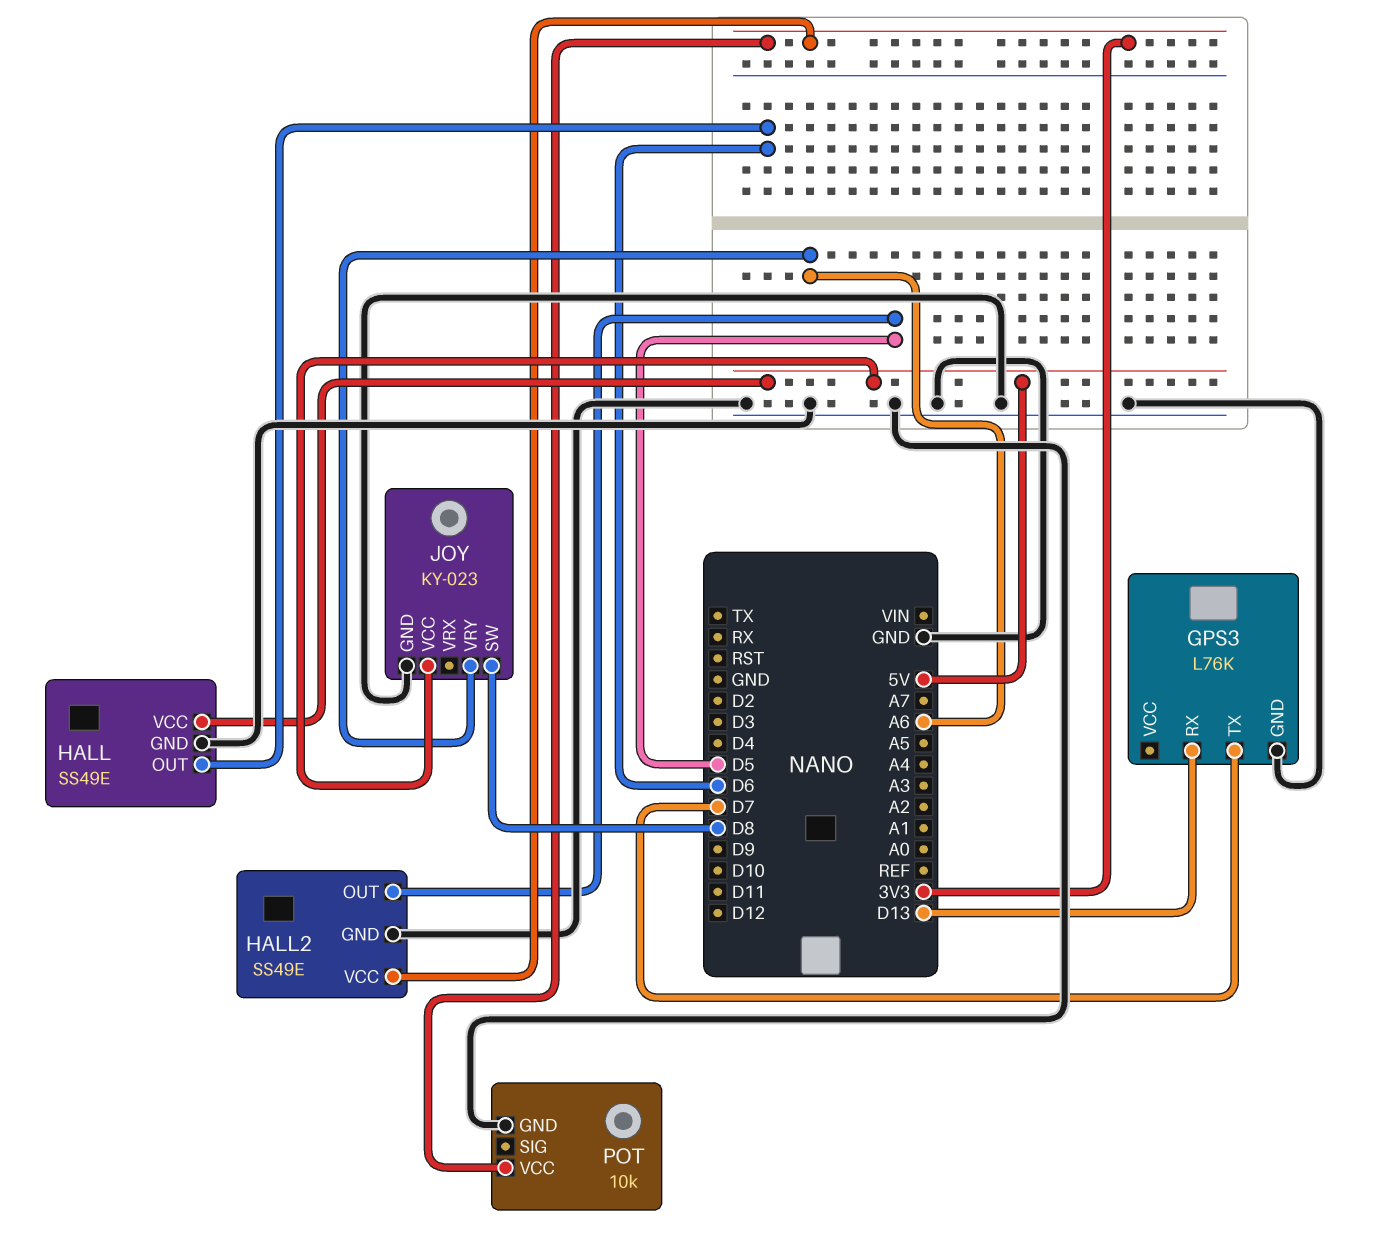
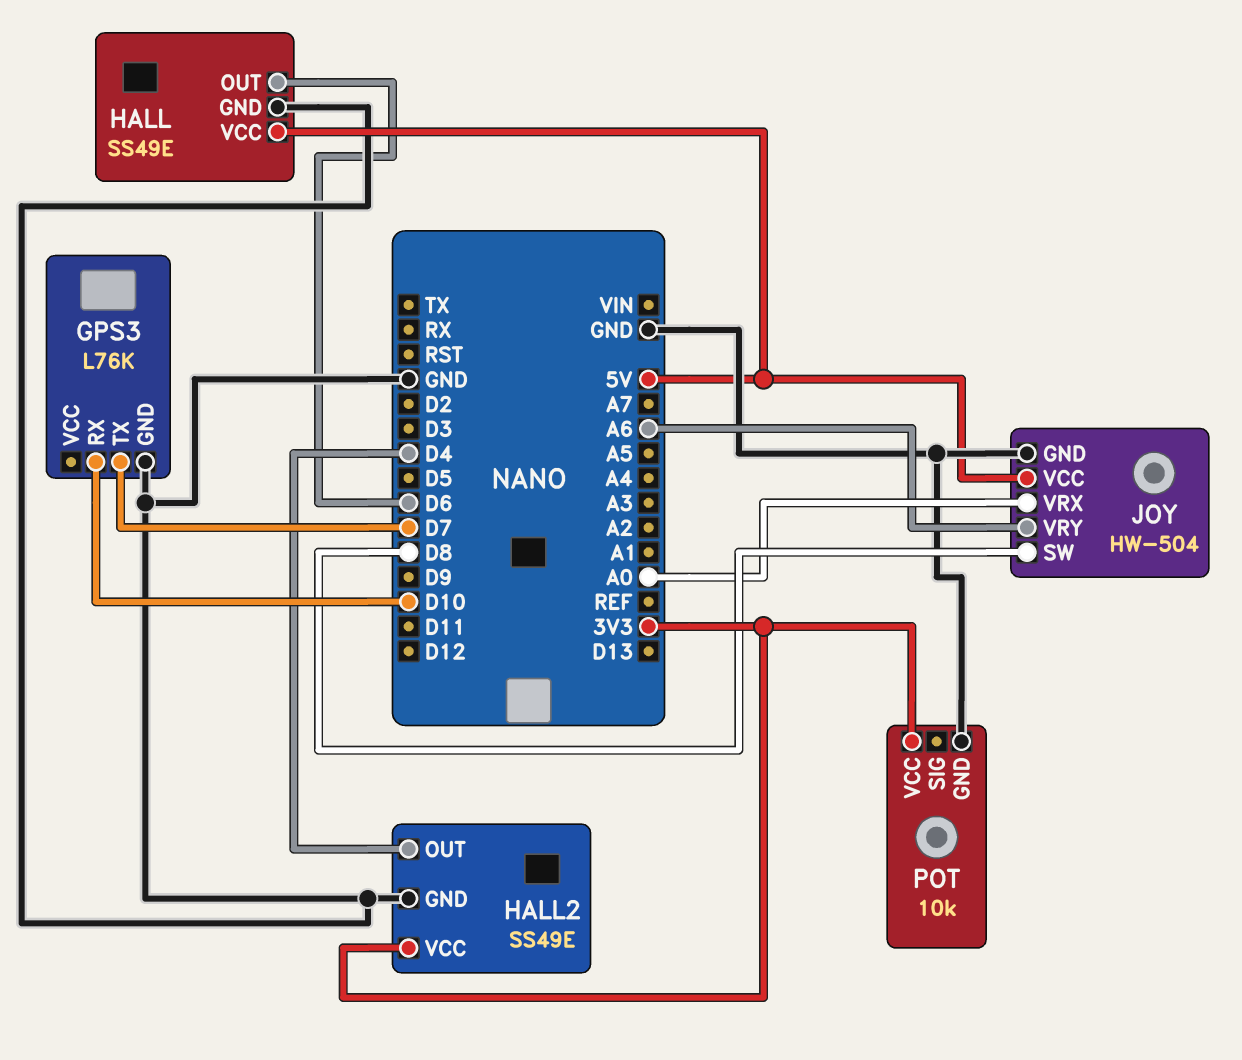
GPS3 pin RX: D13 -> D10
HALL2 pin OUT: D5 -> D4
JOY: KY-023 -> HW-504
JOY pin VRX: none -> A0

